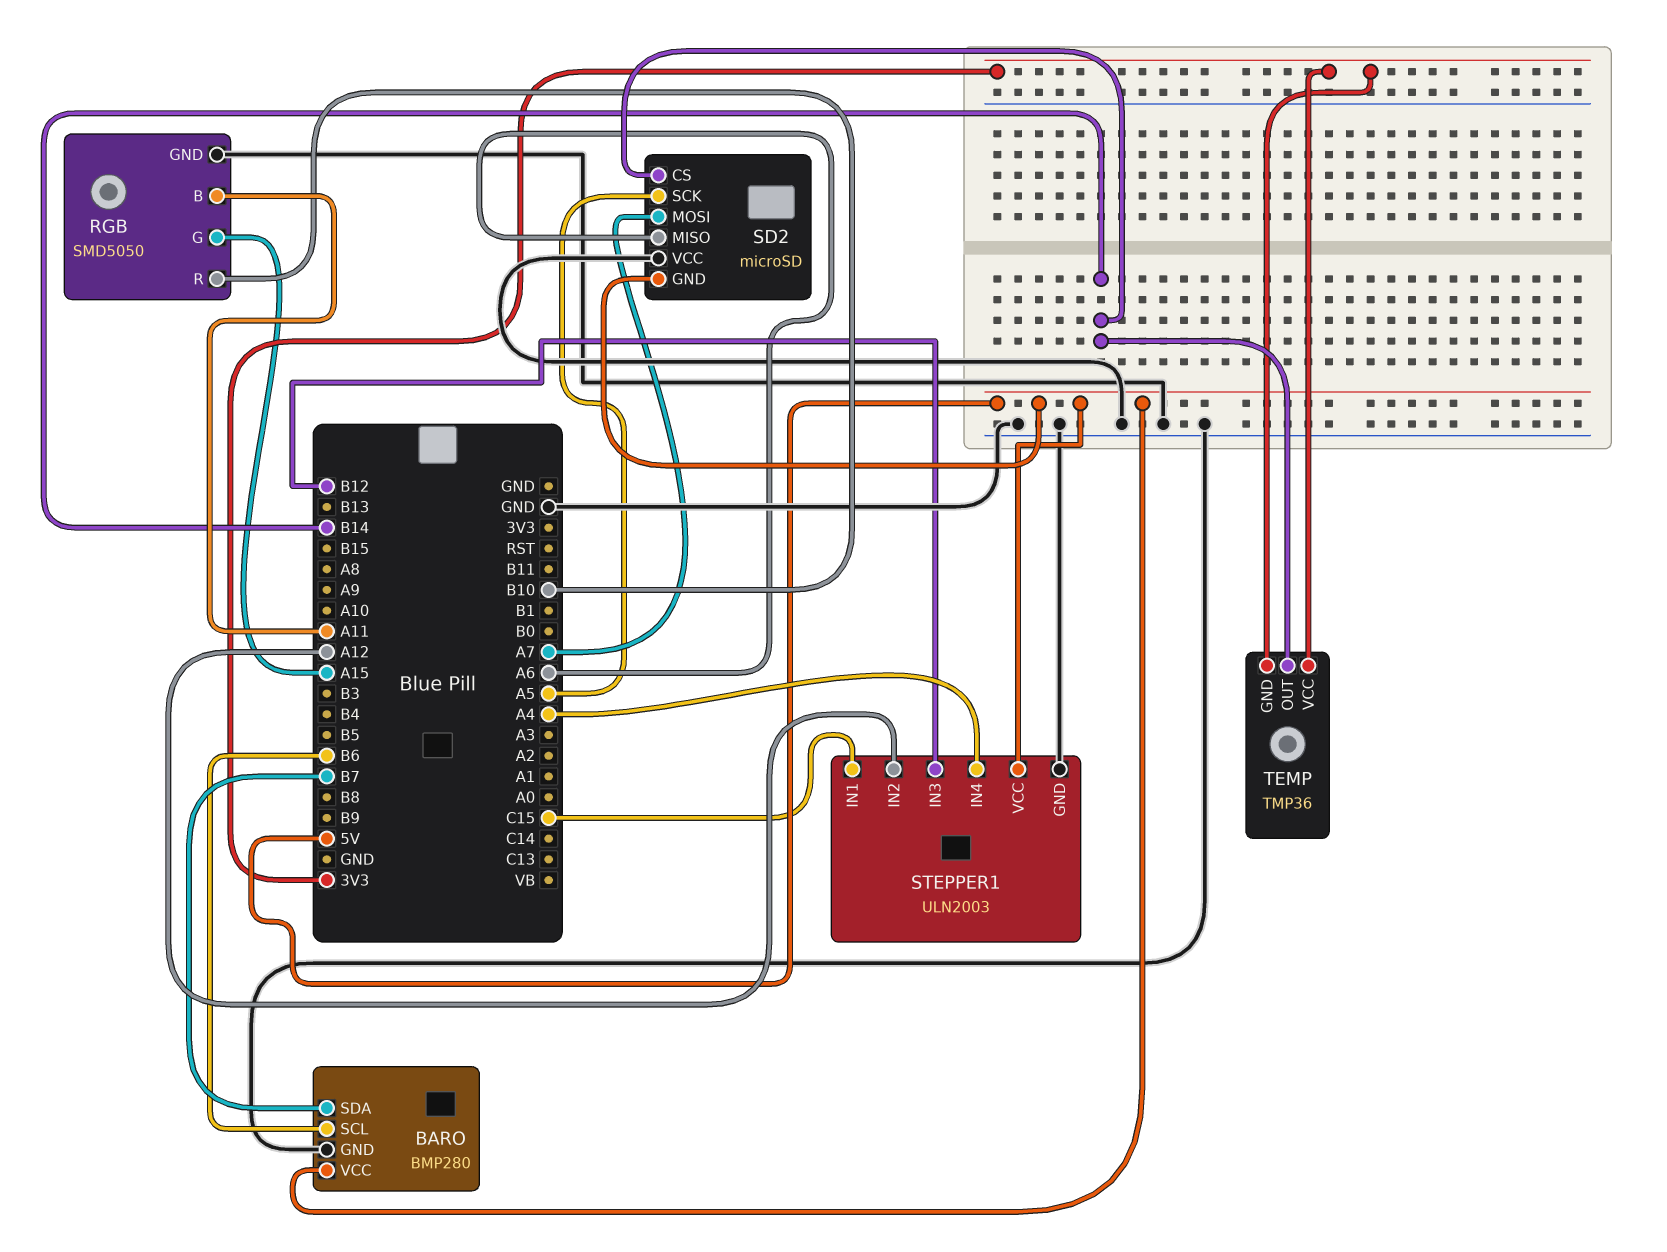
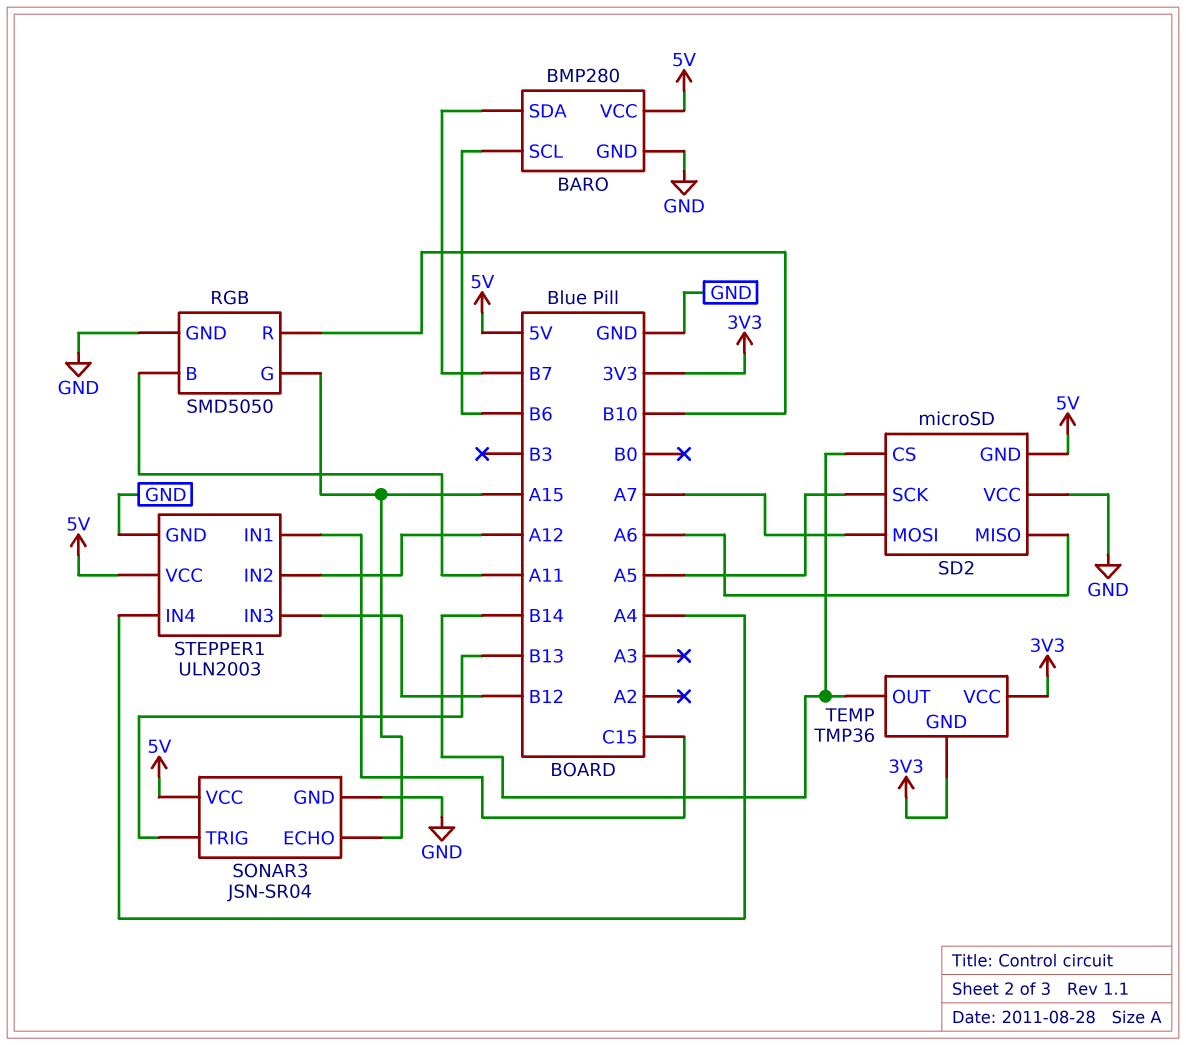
SONAR3: none -> JSN-SR04
SONAR3 pin ECHO: none -> A15
SONAR3 pin GND: none -> GND
SONAR3 pin TRIG: none -> B13
SONAR3 pin VCC: none -> 5V

